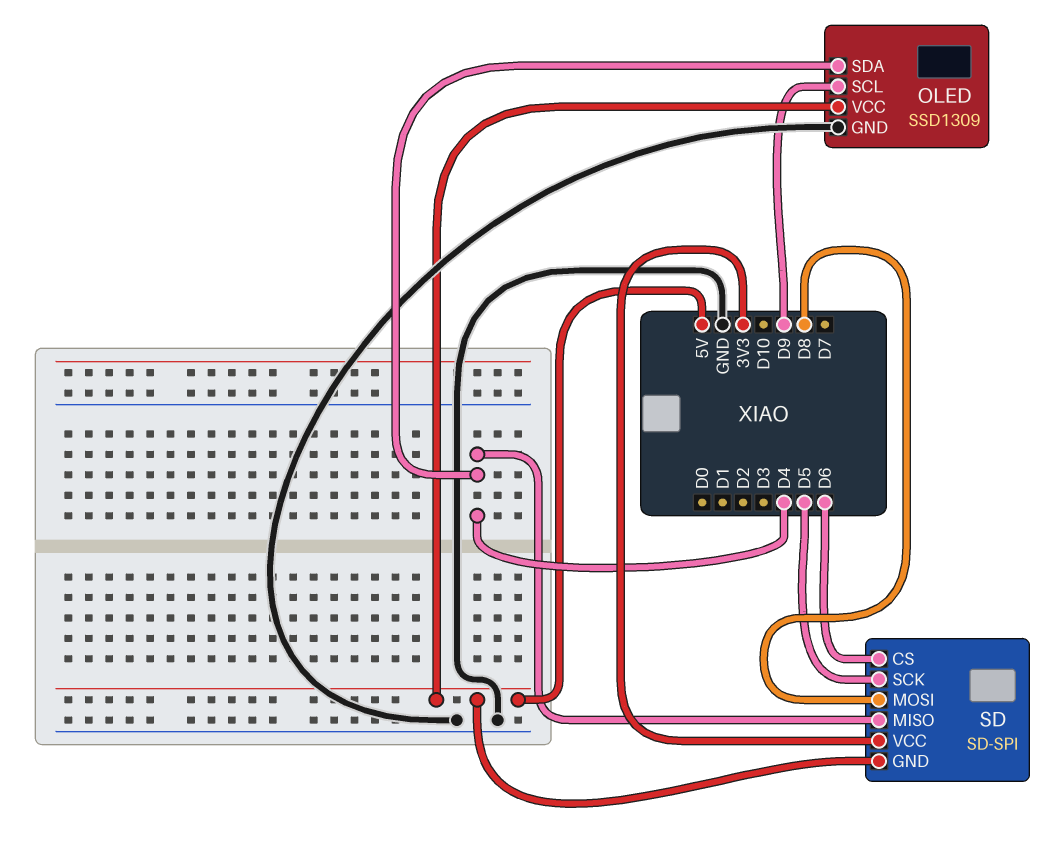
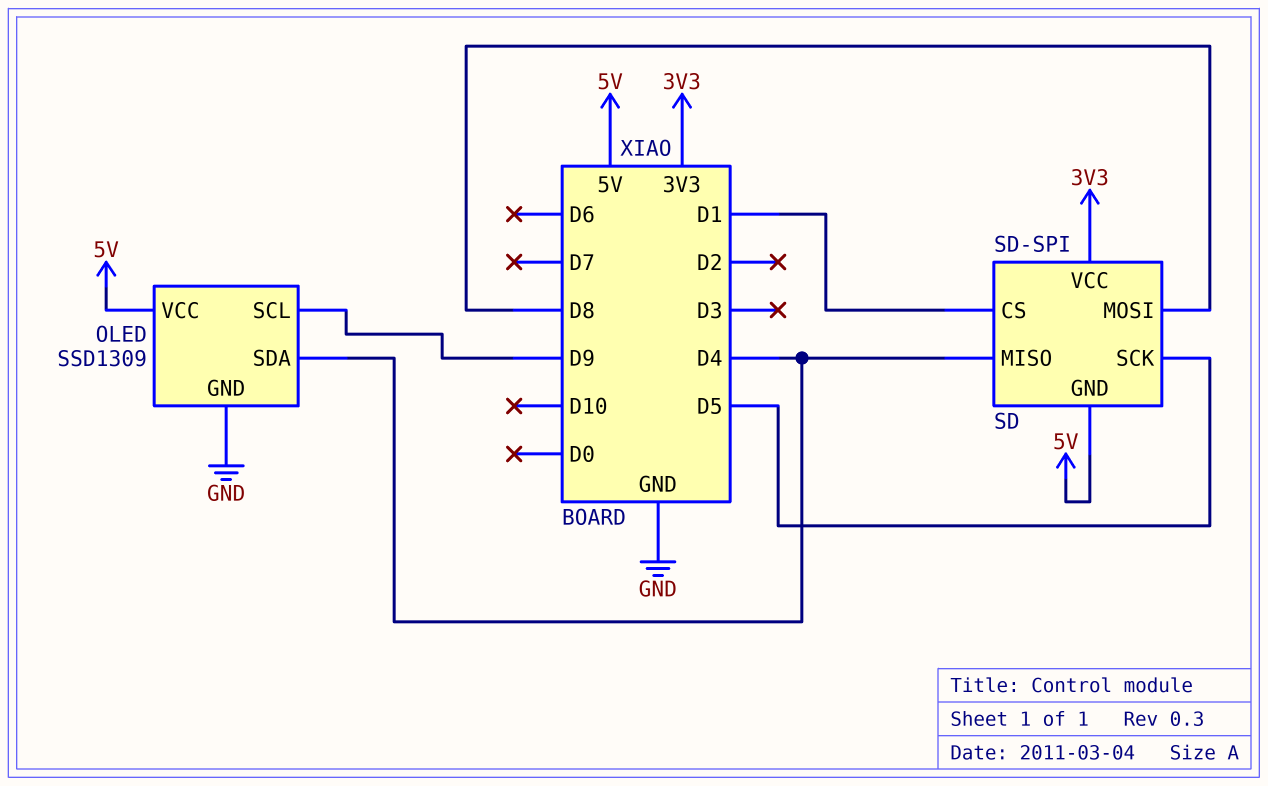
SD pin CS: D6 -> D1

